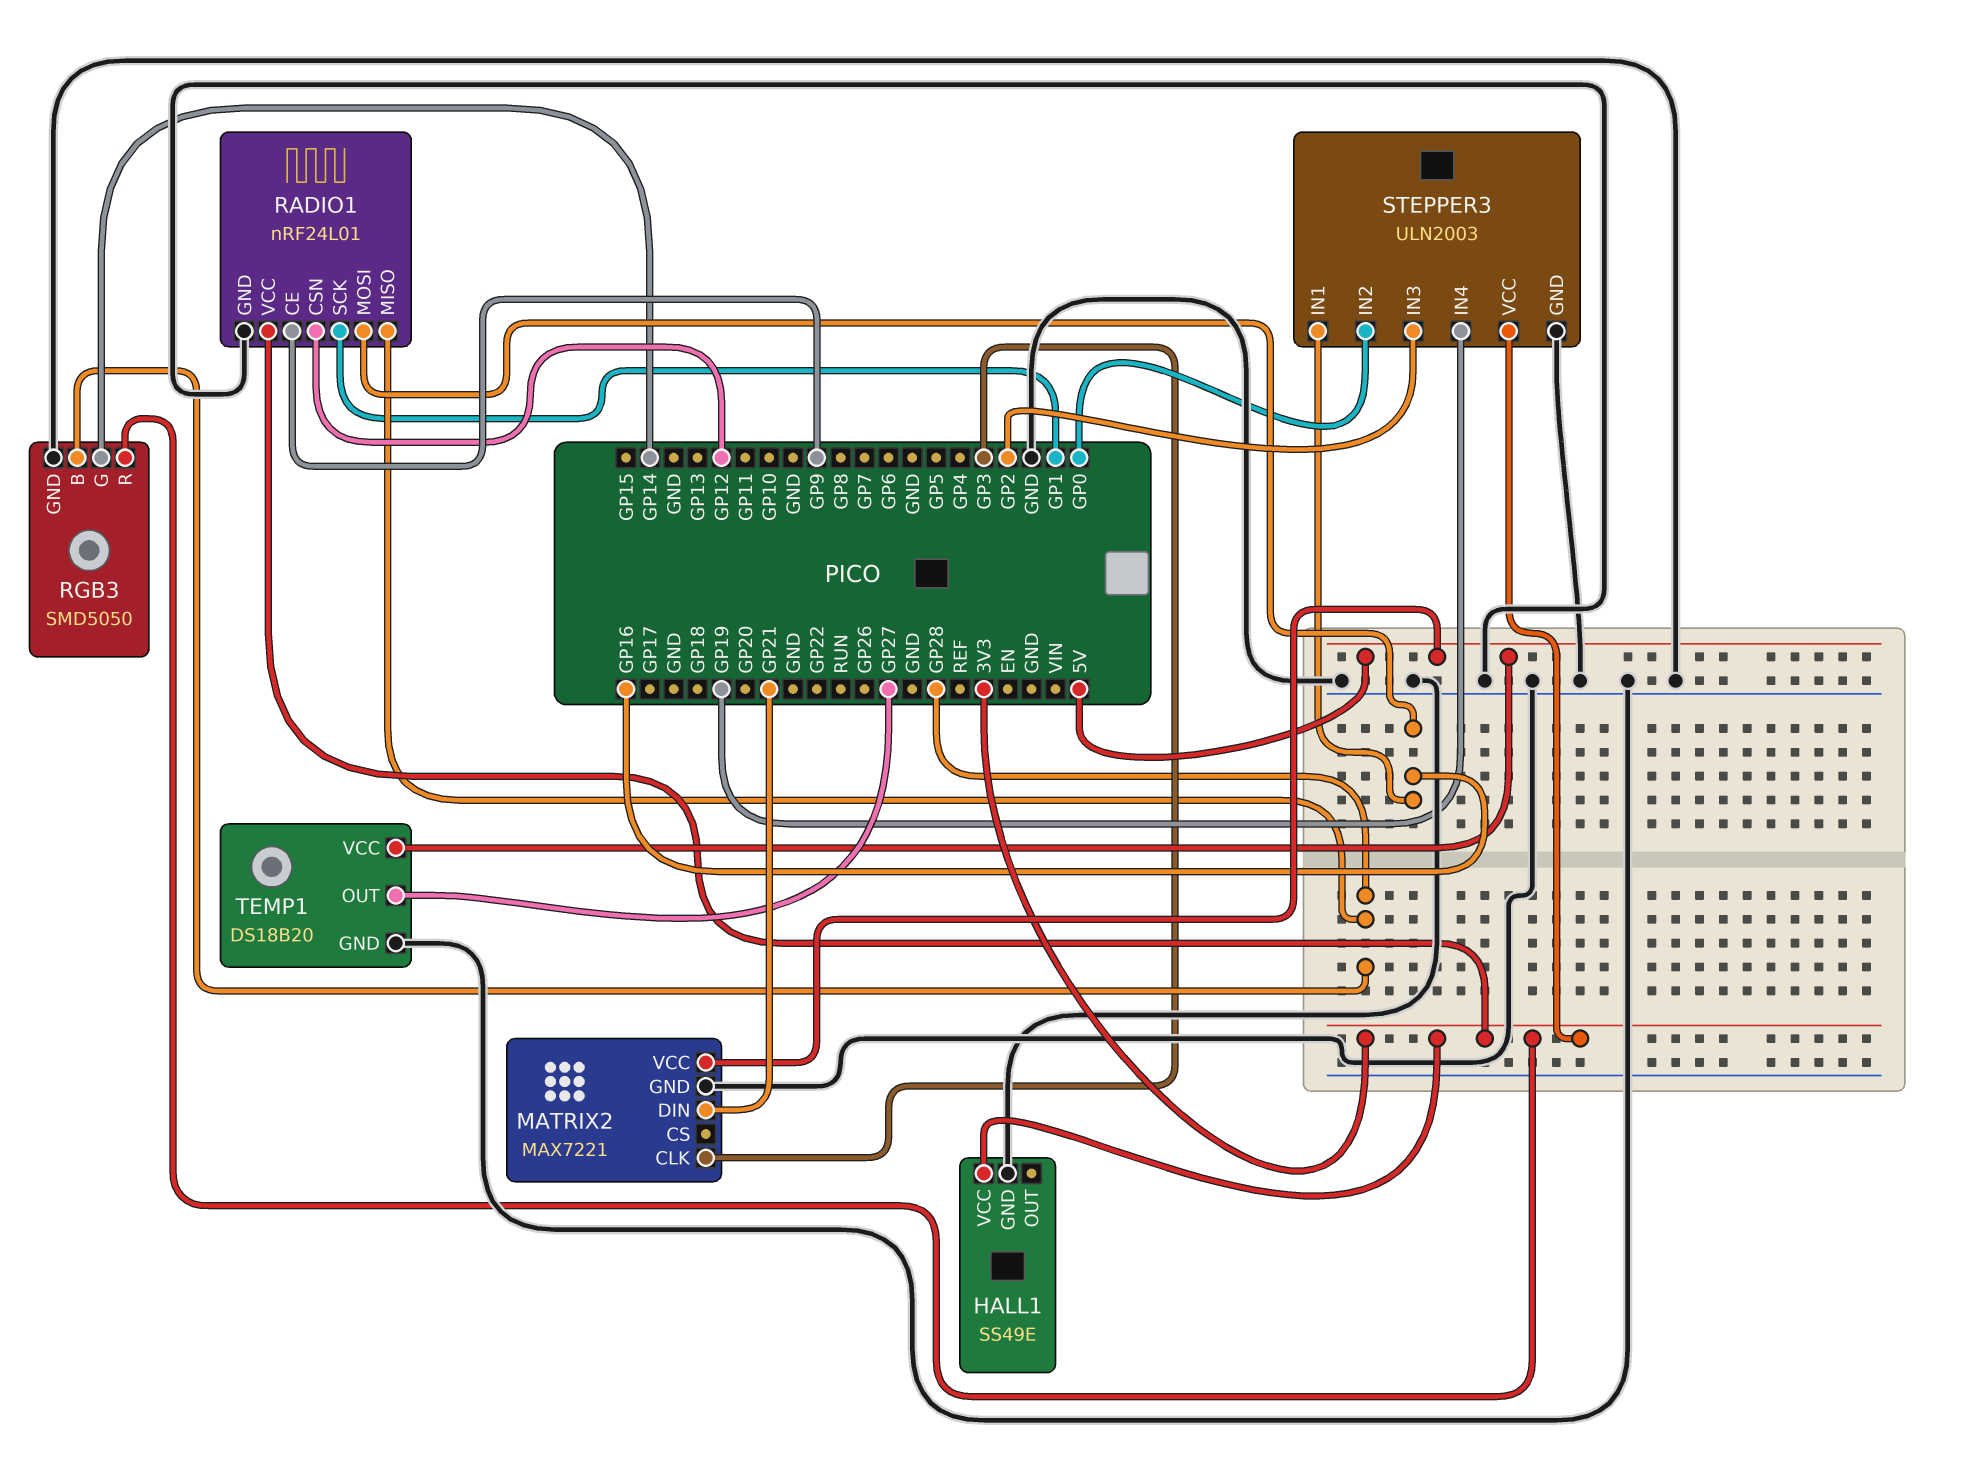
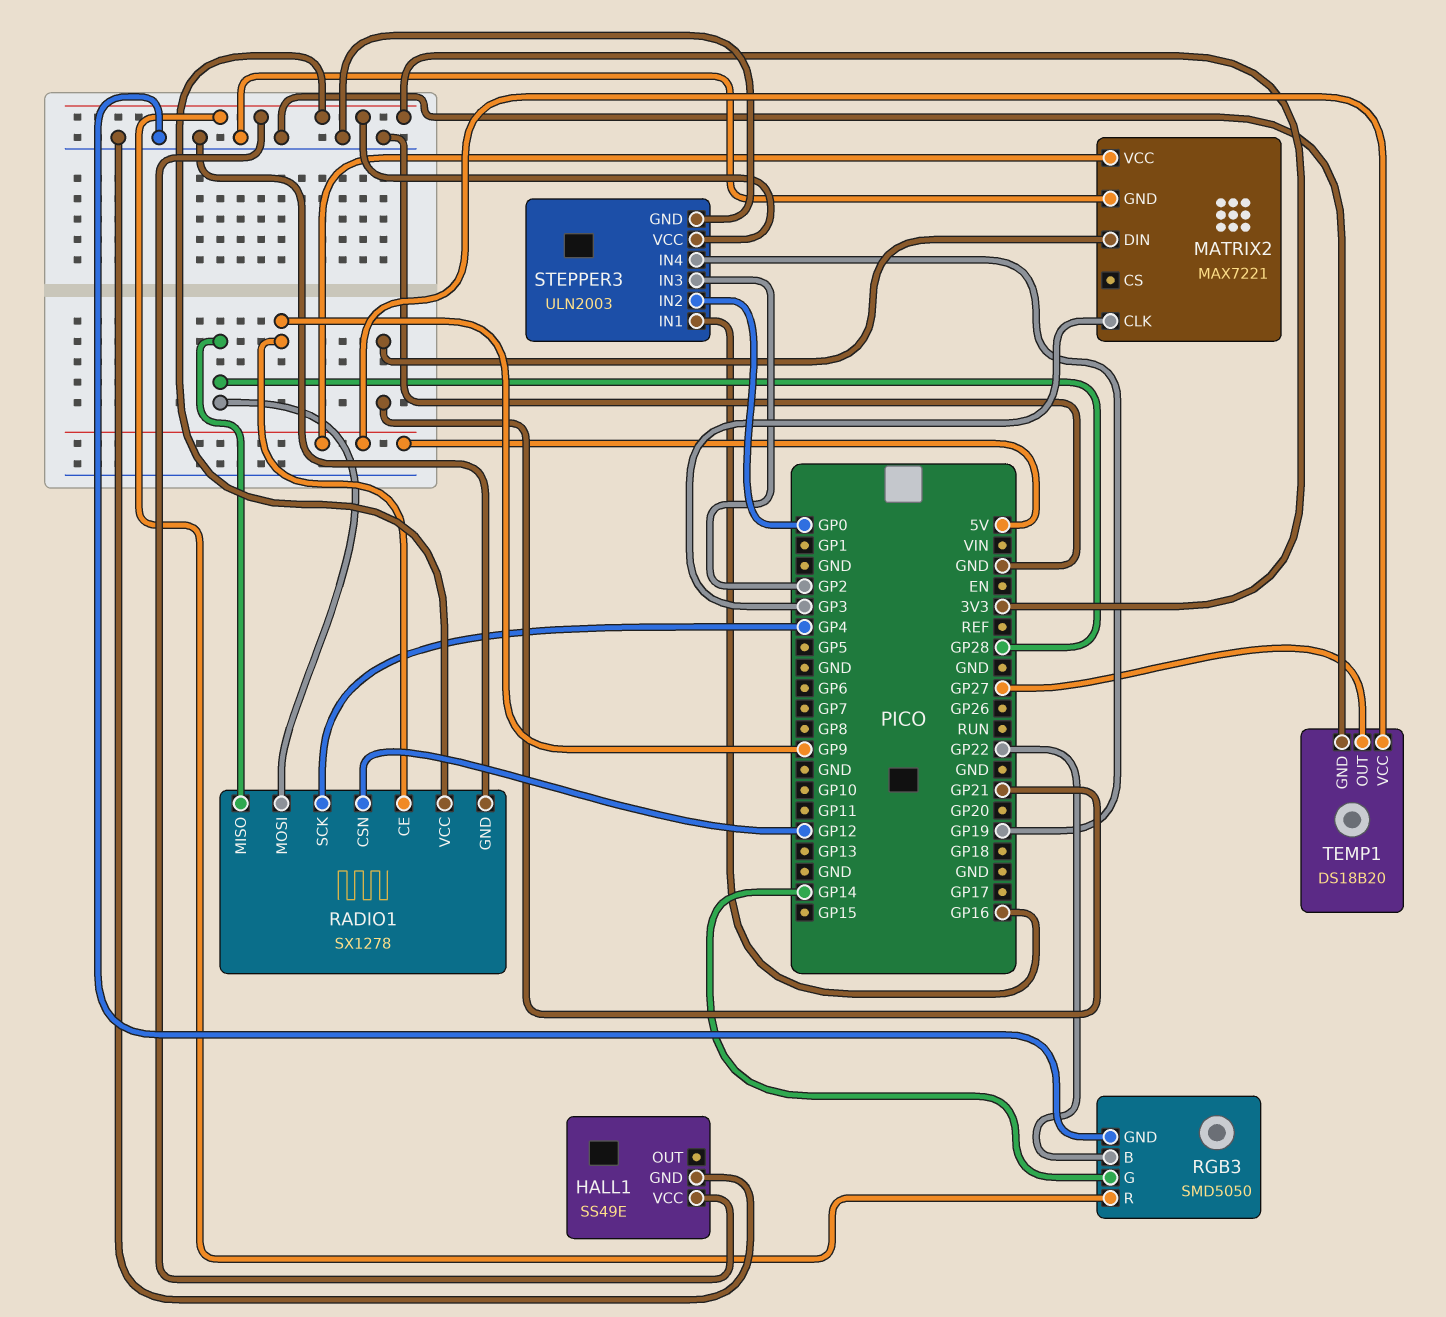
RADIO1: nRF24L01 -> SX1278
RADIO1 pin MOSI: GP16 -> GP28
RADIO1 pin SCK: GP1 -> GP4
RGB3 pin B: GP28 -> GP22

